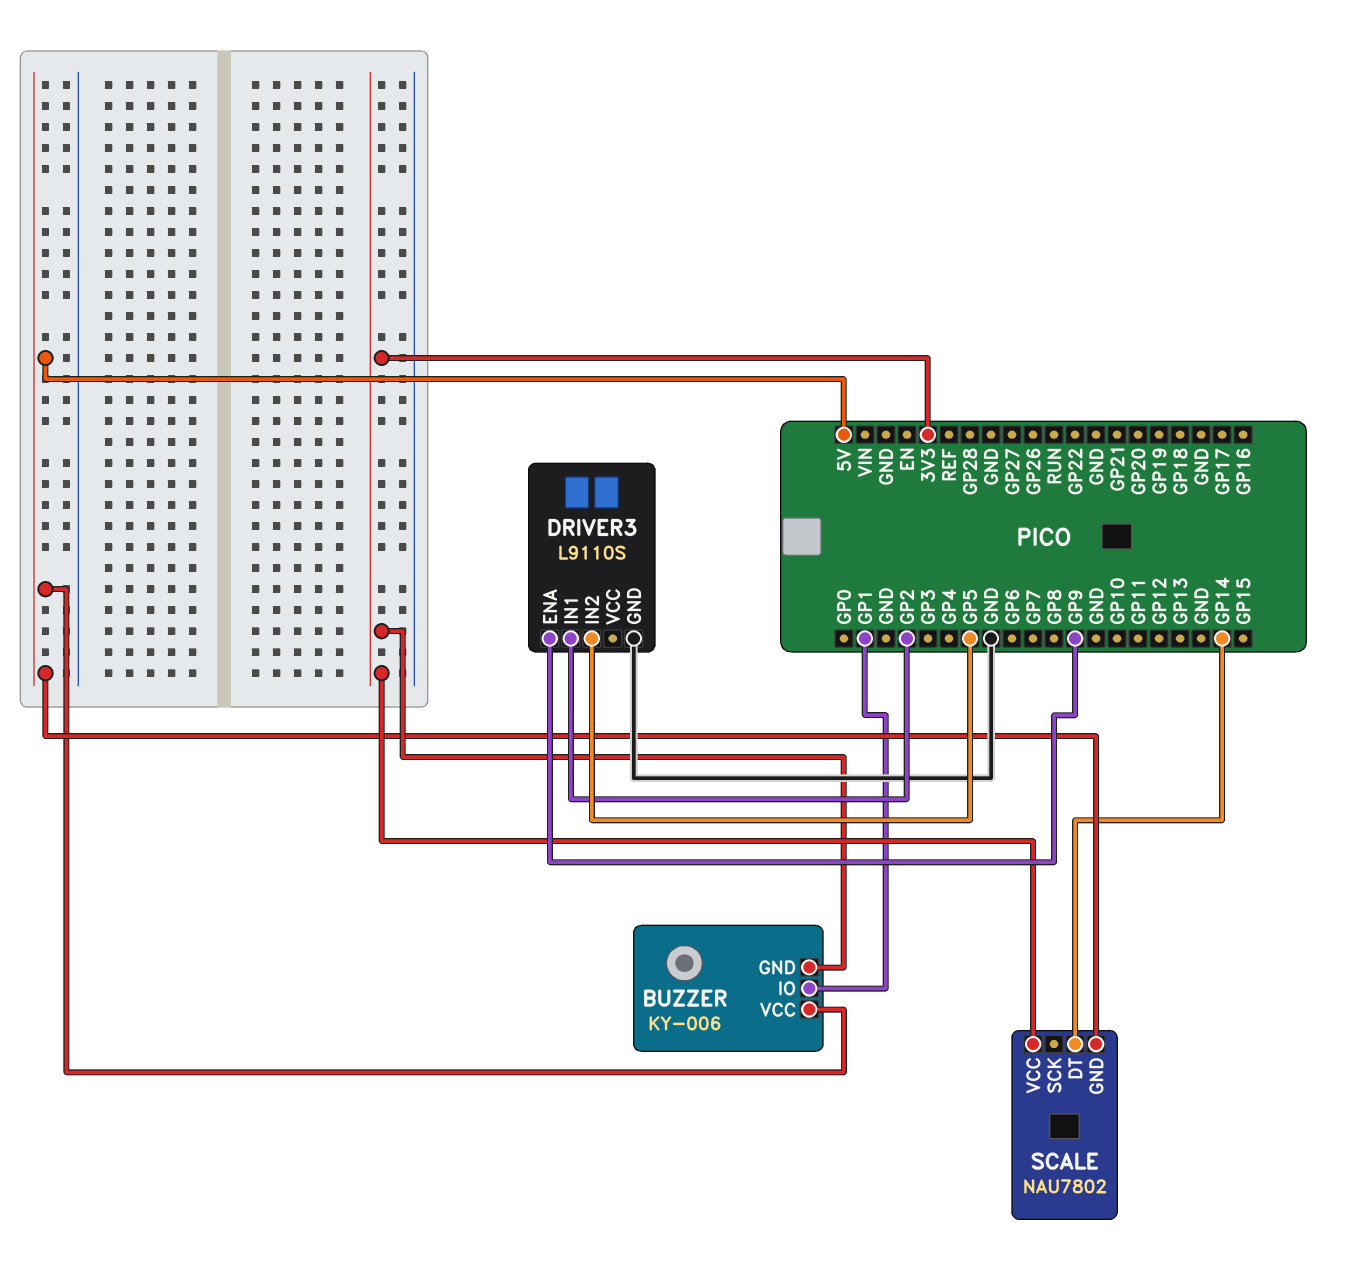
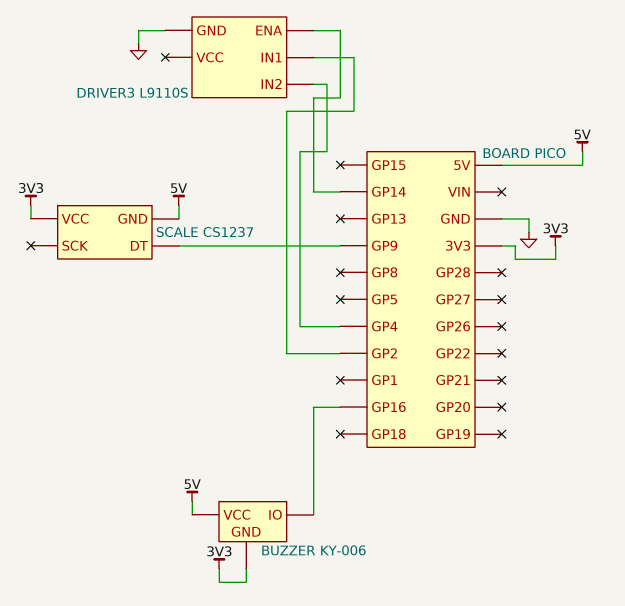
BUZZER pin IO: GP1 -> GP16
DRIVER3 pin ENA: GP9 -> GP14
DRIVER3 pin IN2: GP5 -> GP4
SCALE: NAU7802 -> CS1237
SCALE pin DT: GP14 -> GP9

